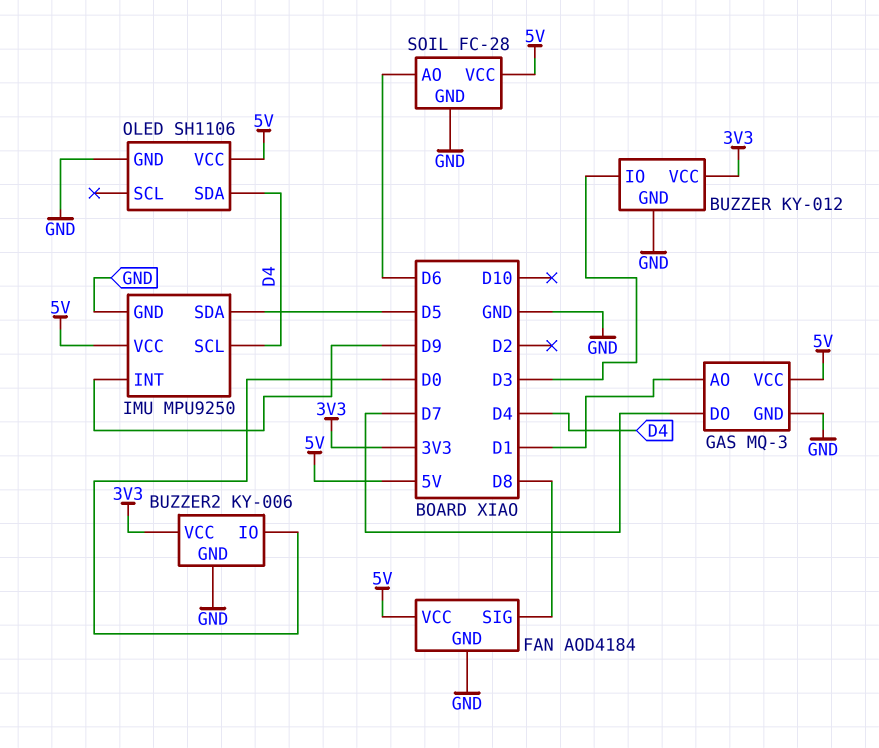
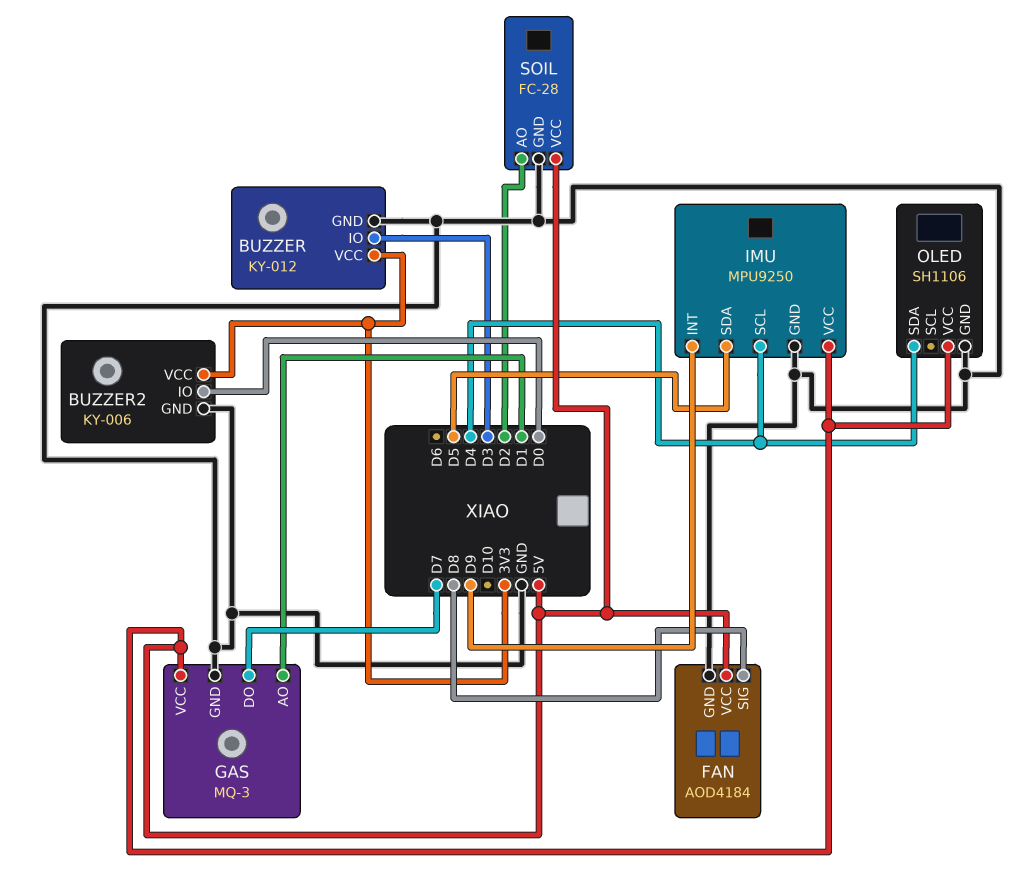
SOIL pin AO: D6 -> D2

